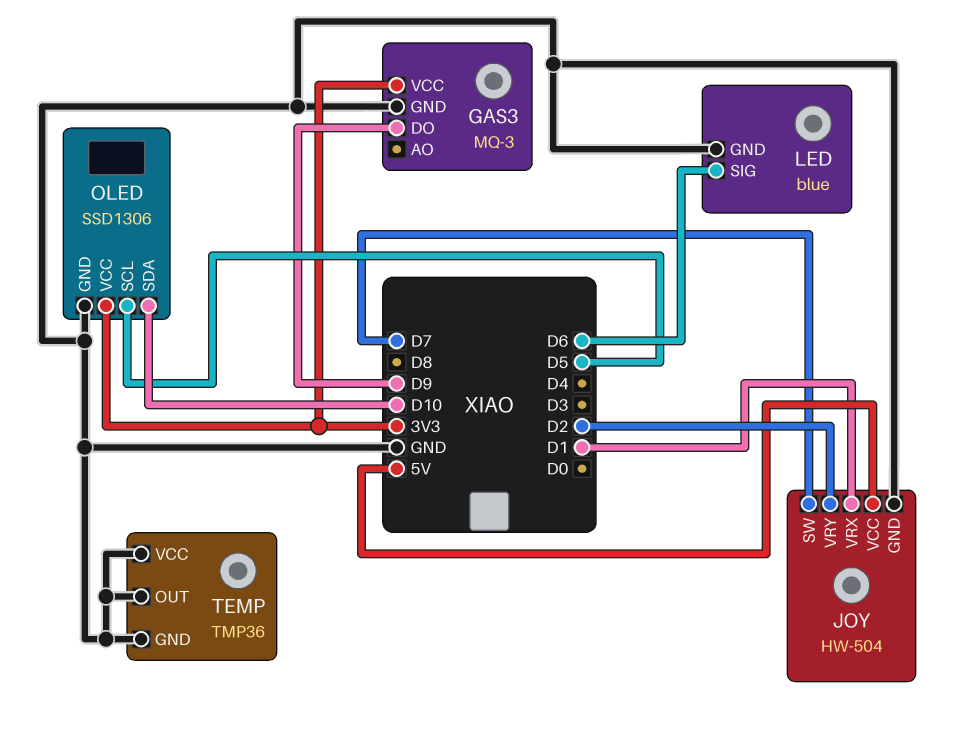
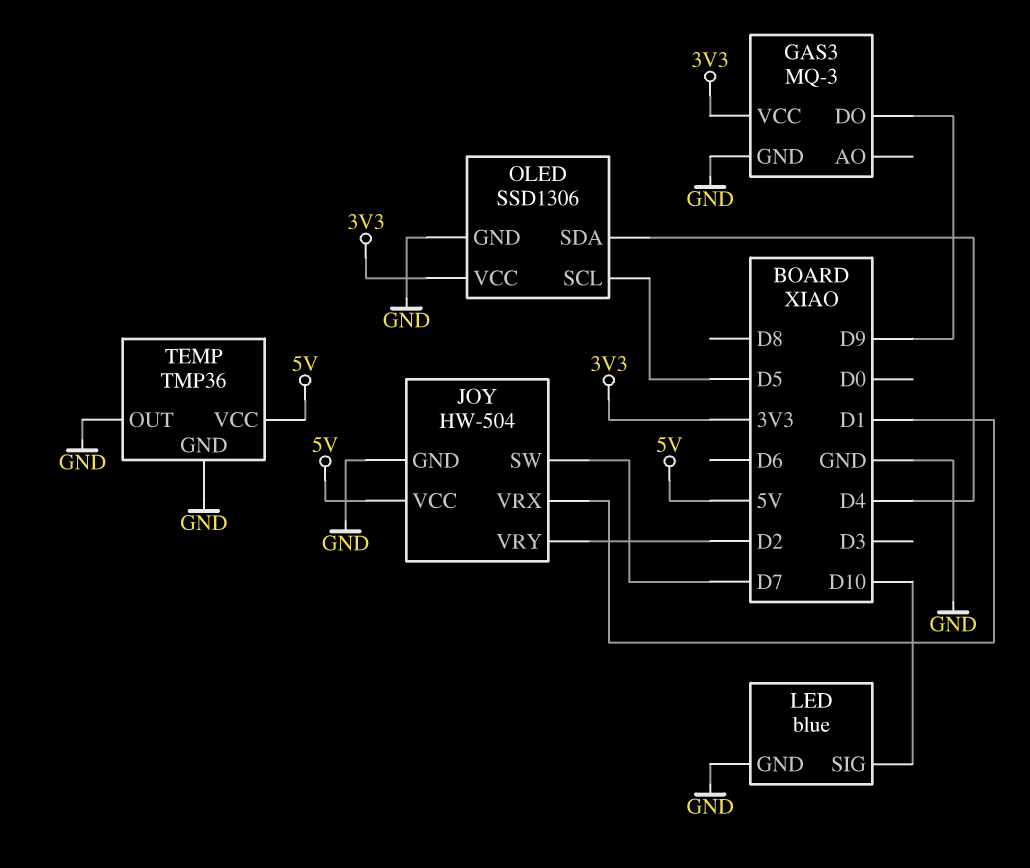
LED pin SIG: D6 -> D10
OLED pin SDA: D10 -> D4
TEMP pin VCC: GND -> 5V

